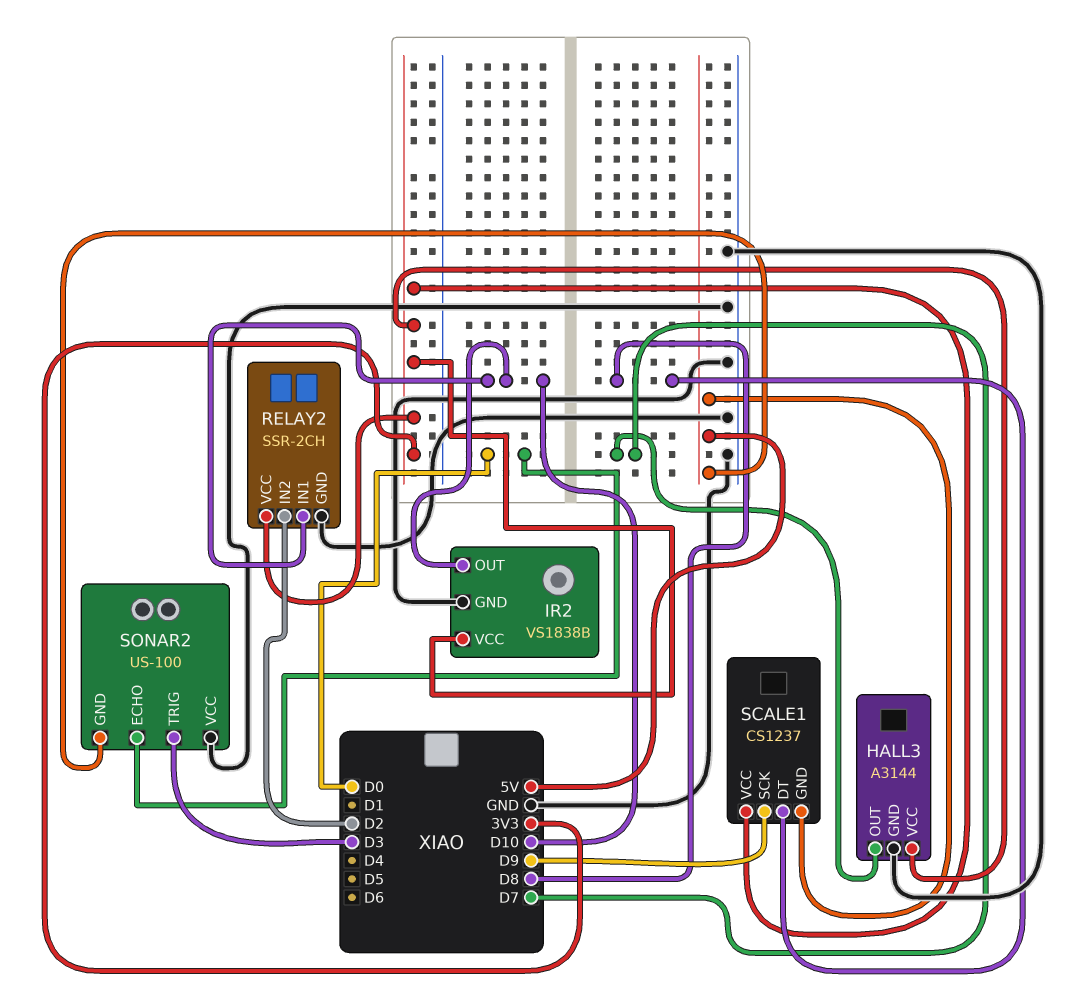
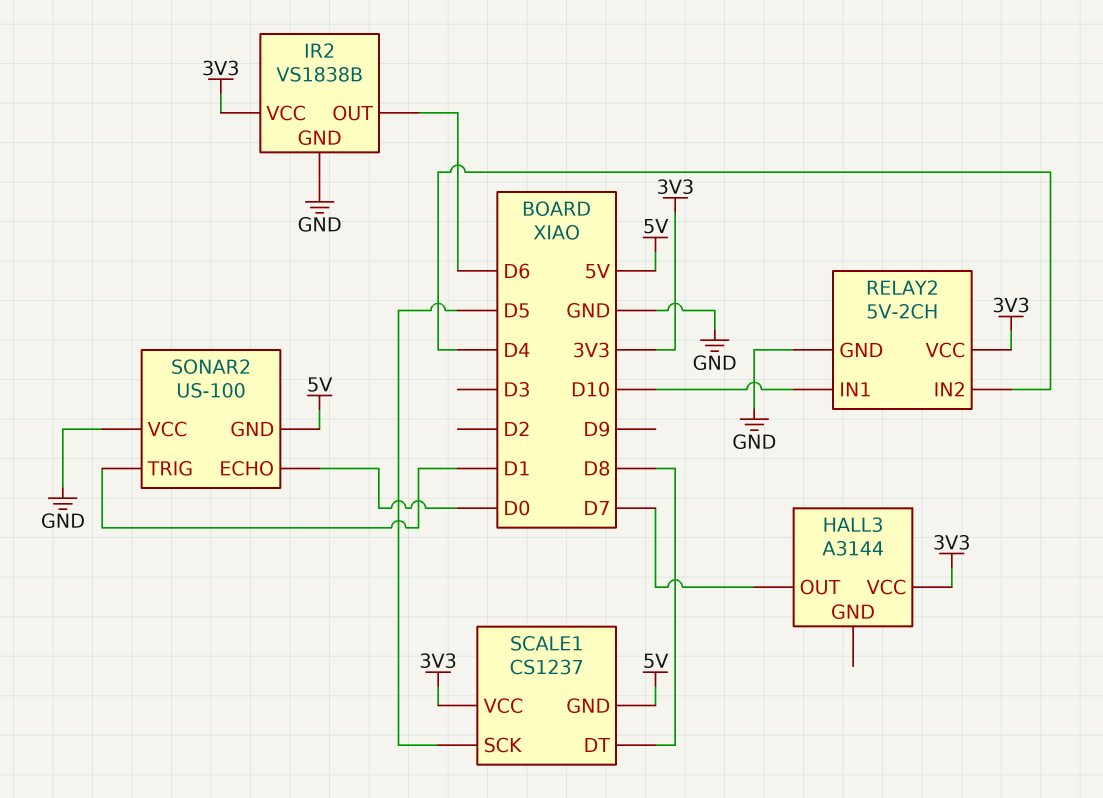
HALL3 pin GND: GND -> none
IR2 pin OUT: D10 -> D6
RELAY2: SSR-2CH -> 5V-2CH
RELAY2 pin IN2: D2 -> D4
SCALE1 pin SCK: D9 -> D5
SONAR2 pin TRIG: D3 -> D1

